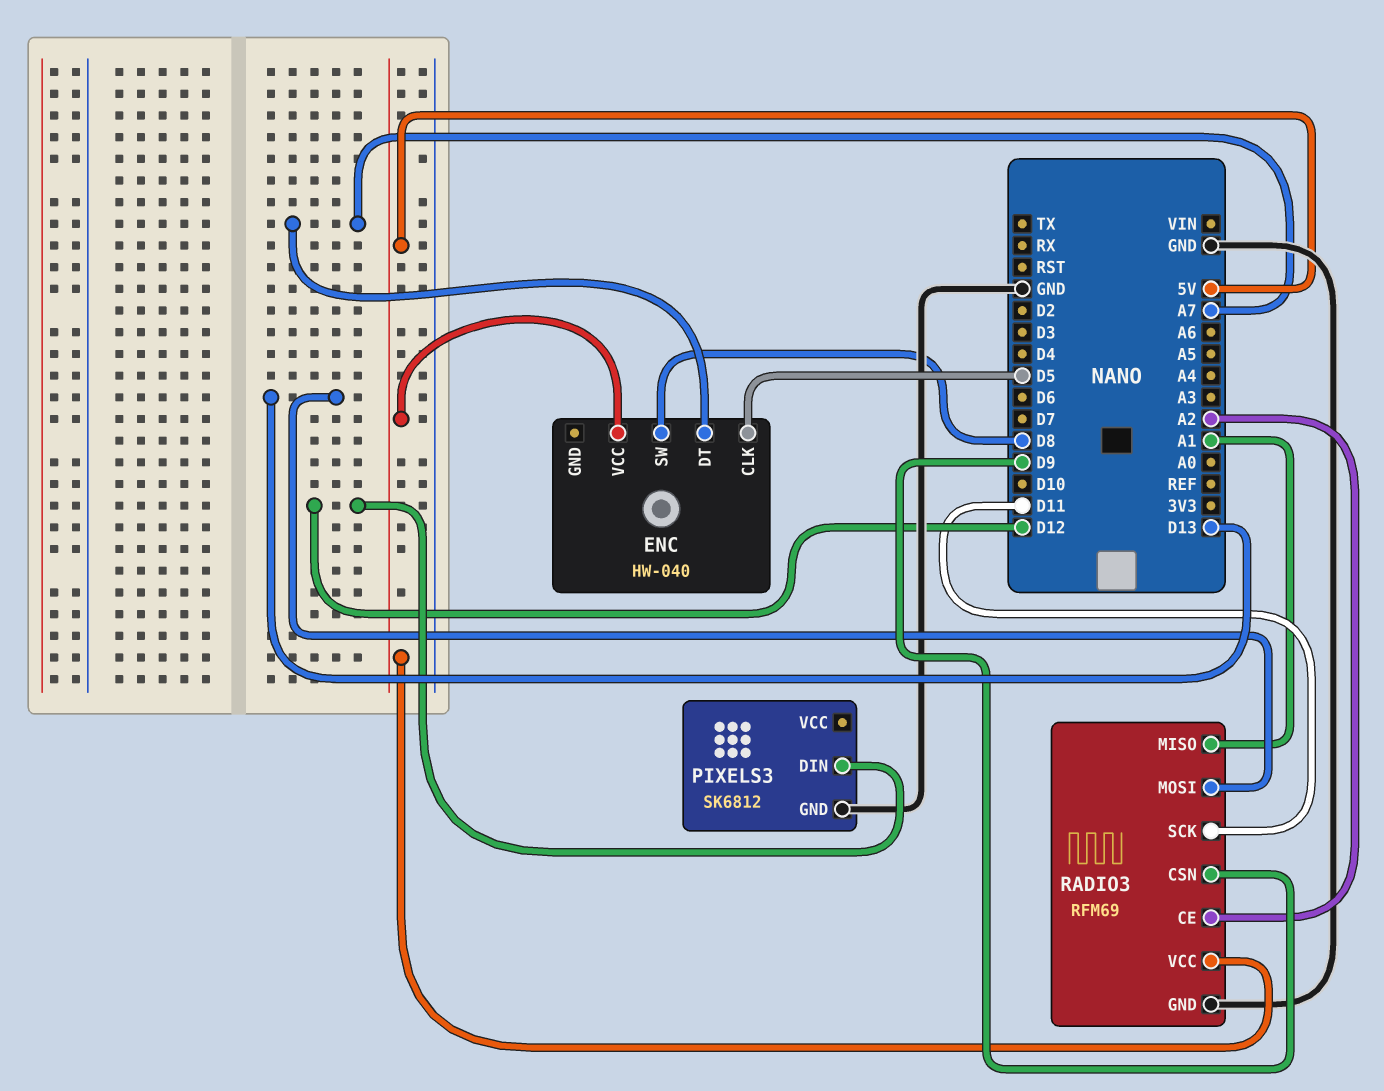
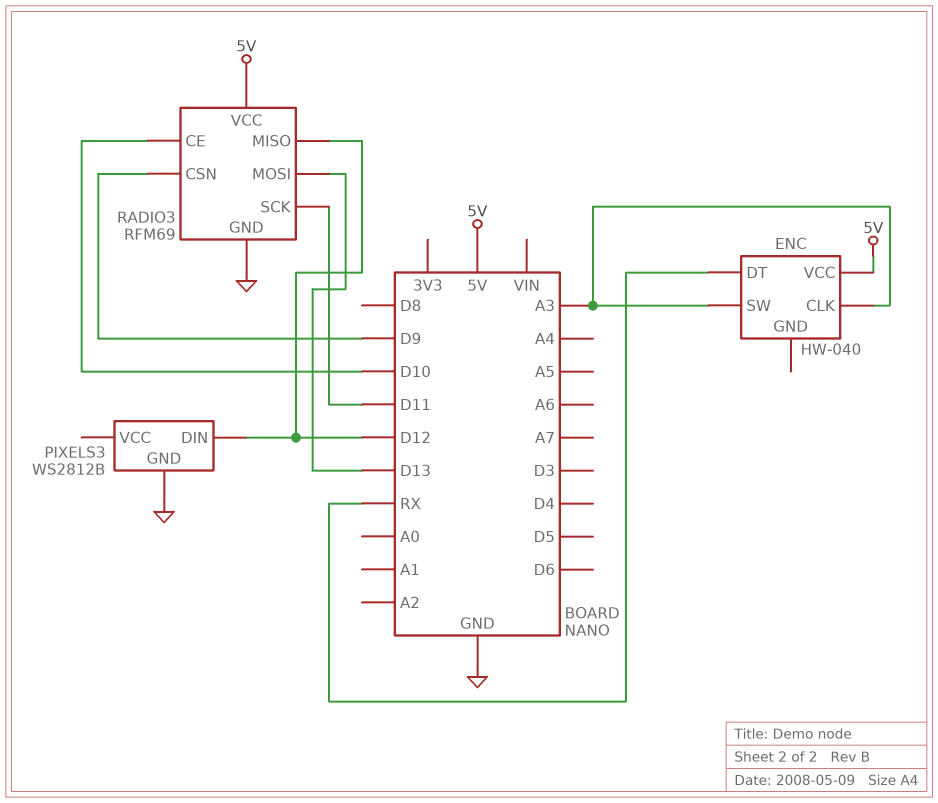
ENC pin CLK: D5 -> A3
ENC pin DT: A7 -> RX
ENC pin SW: D8 -> A3
PIXELS3: SK6812 -> WS2812B
RADIO3 pin CE: A2 -> D10
RADIO3 pin MISO: A1 -> D12

